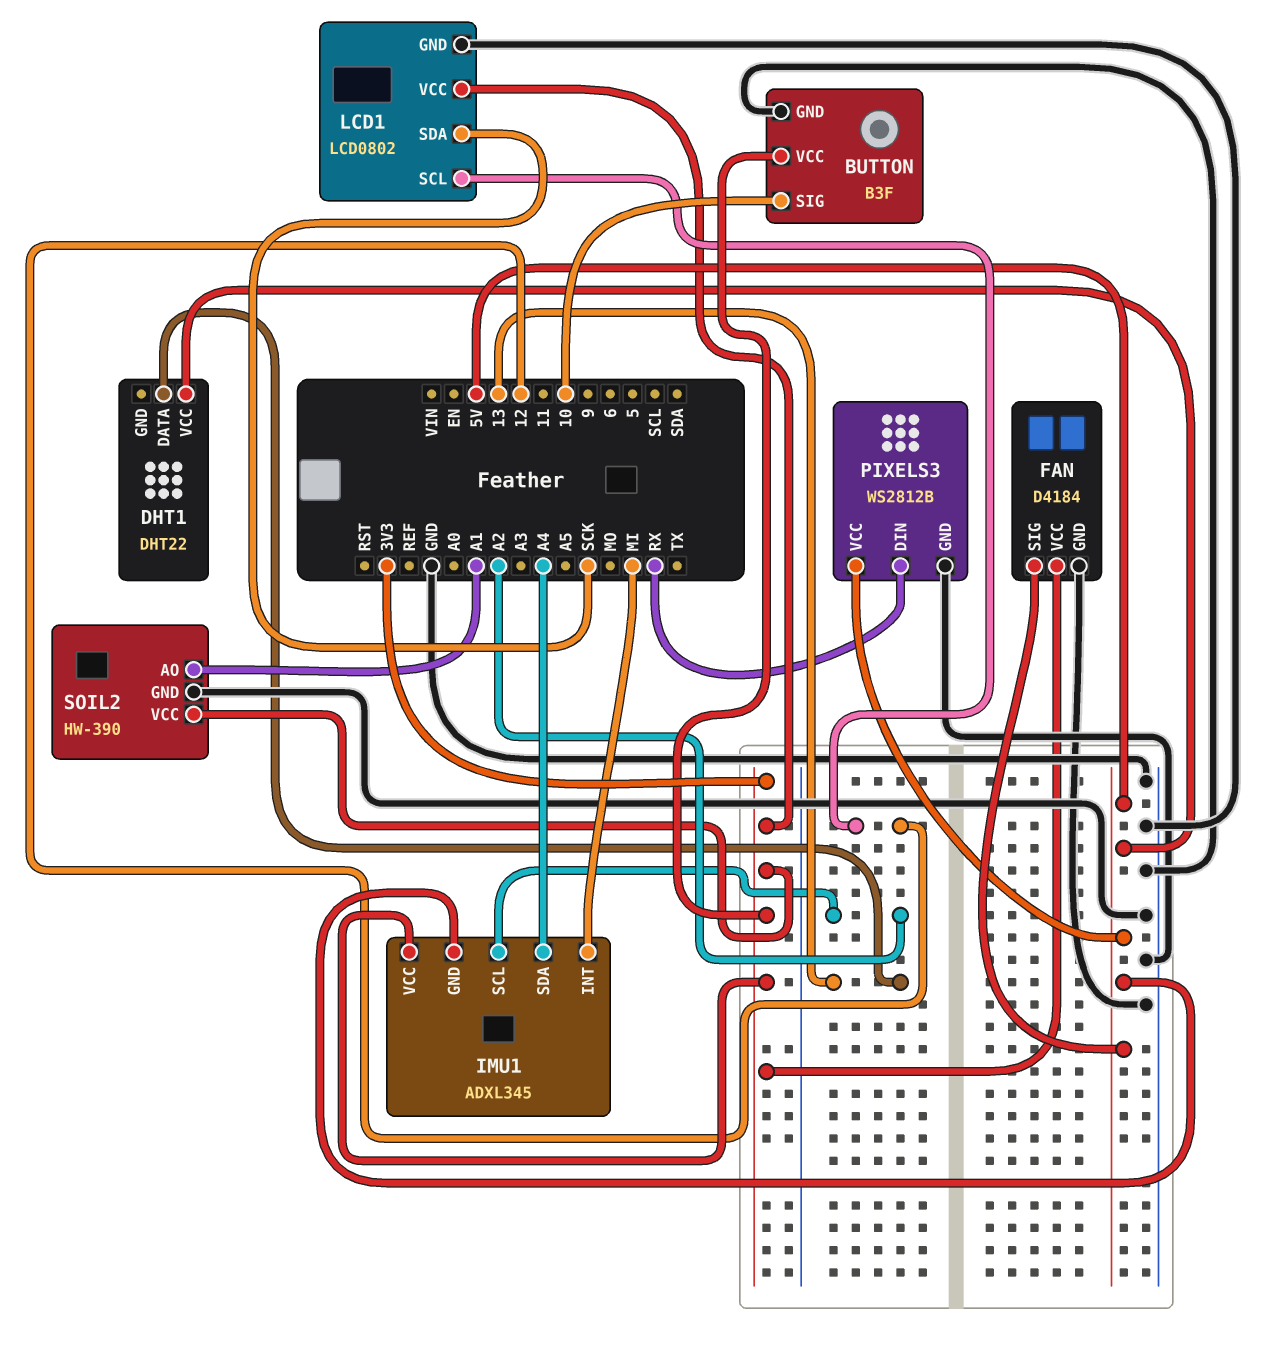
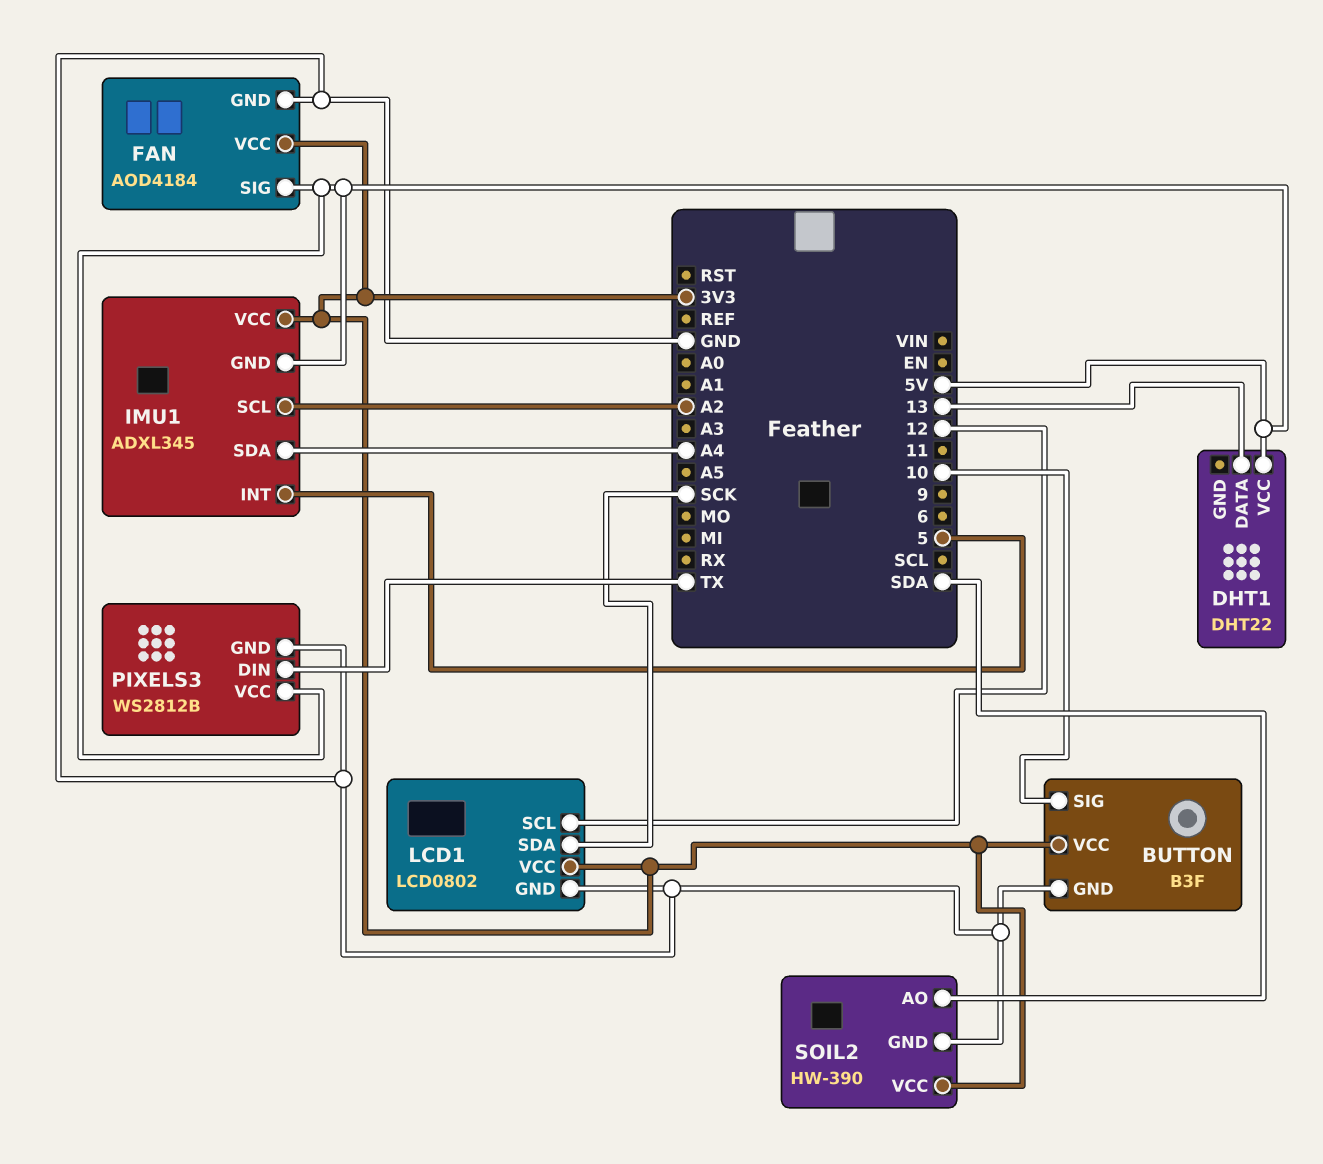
FAN: D4184 -> AOD4184
IMU1 pin INT: MI -> 5
PIXELS3 pin DIN: RX -> TX
SOIL2 pin AO: A1 -> SDA

